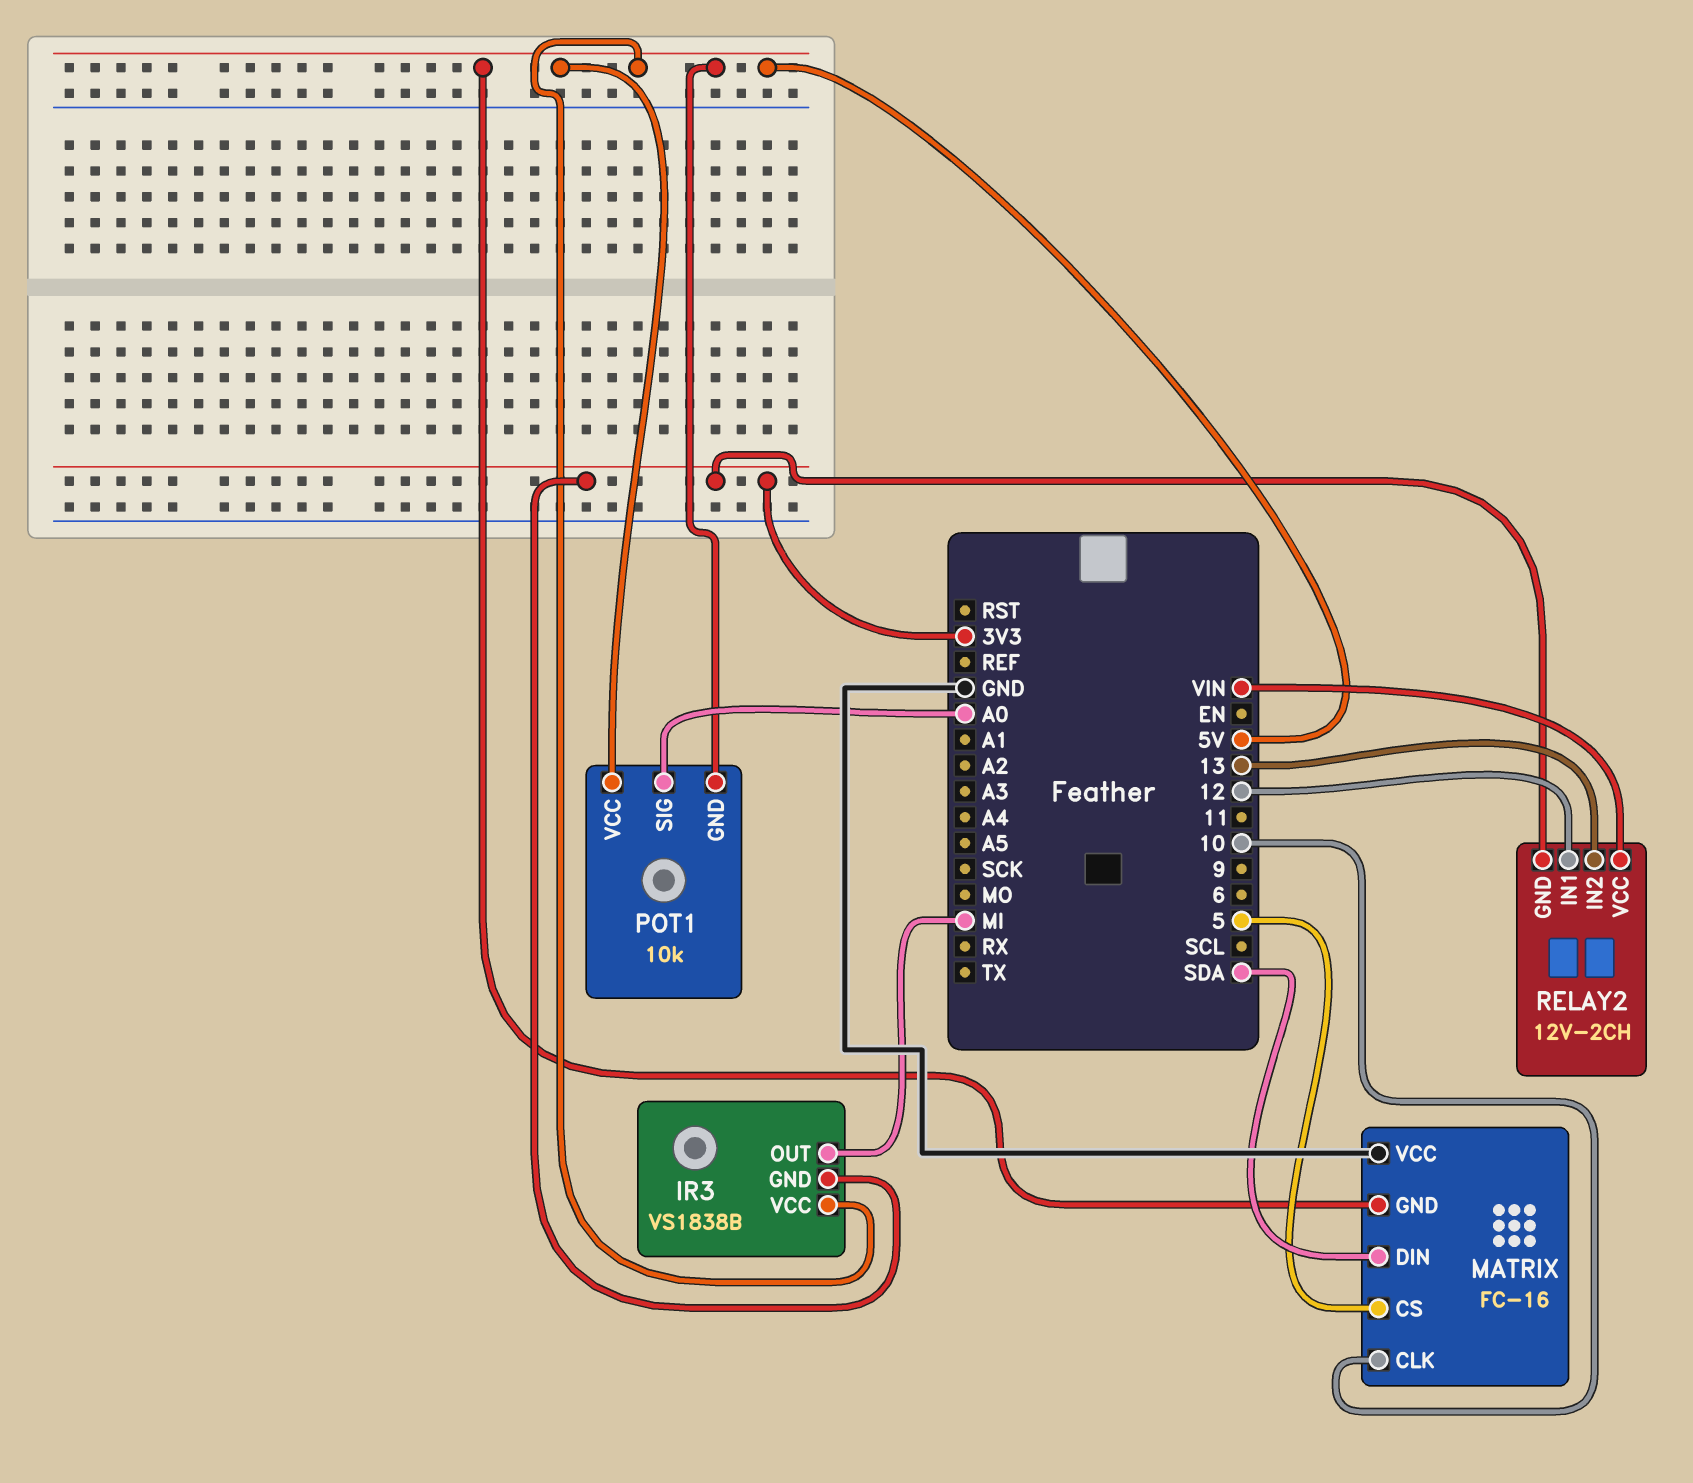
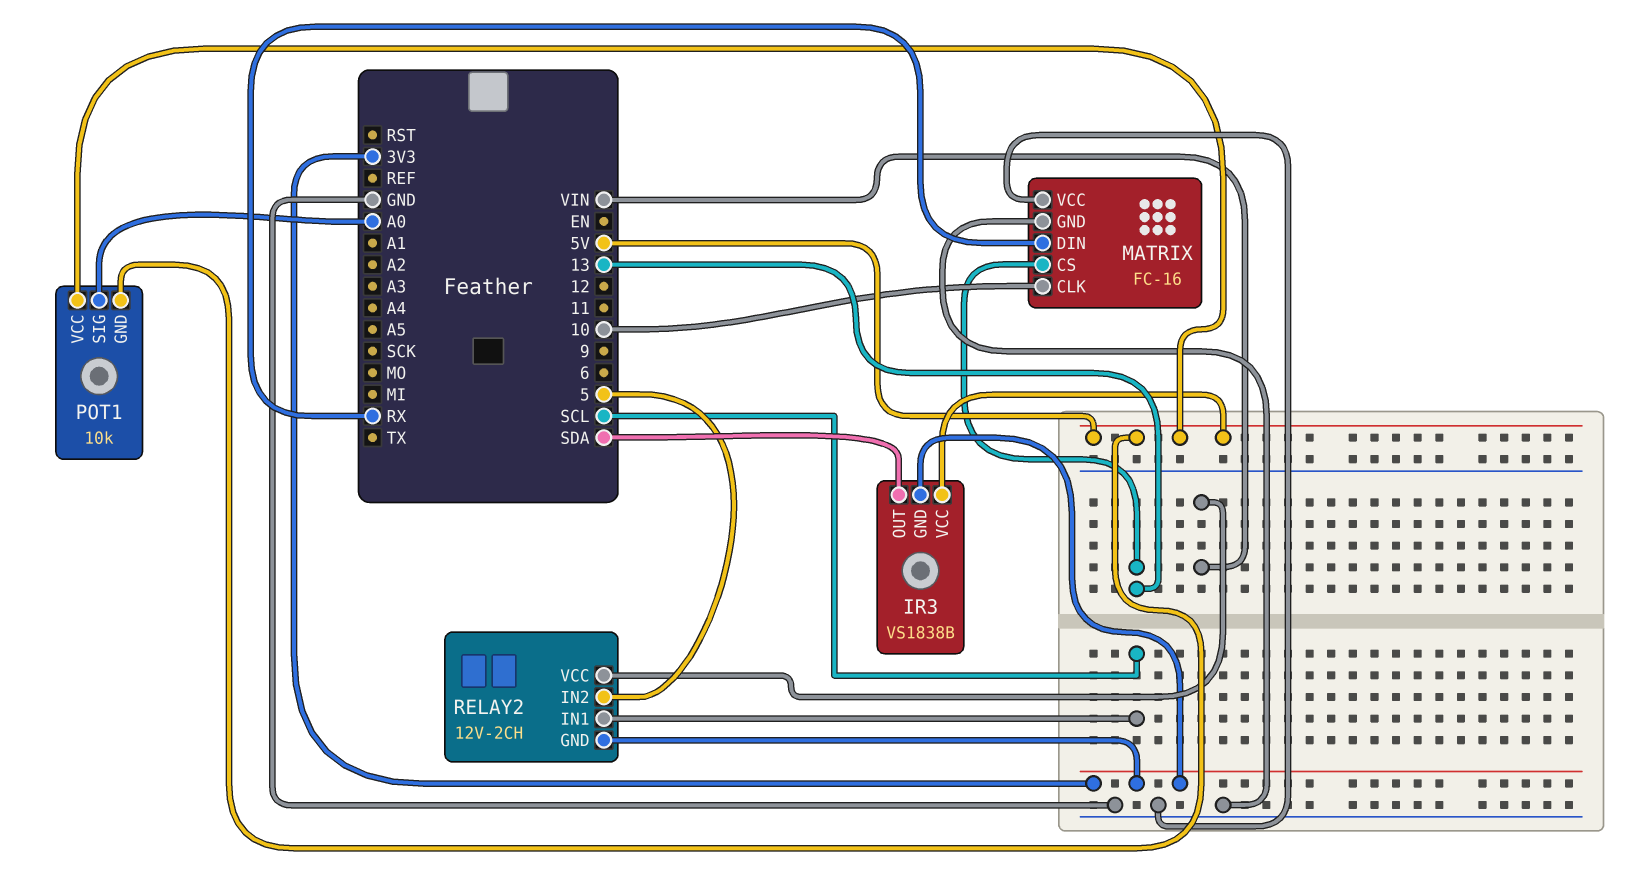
IR3 pin OUT: MI -> SDA
MATRIX pin CS: 5 -> 13
MATRIX pin DIN: SDA -> RX
MATRIX pin GND: 5V -> GND
RELAY2 pin IN1: 12 -> SCL
RELAY2 pin IN2: 13 -> 5

